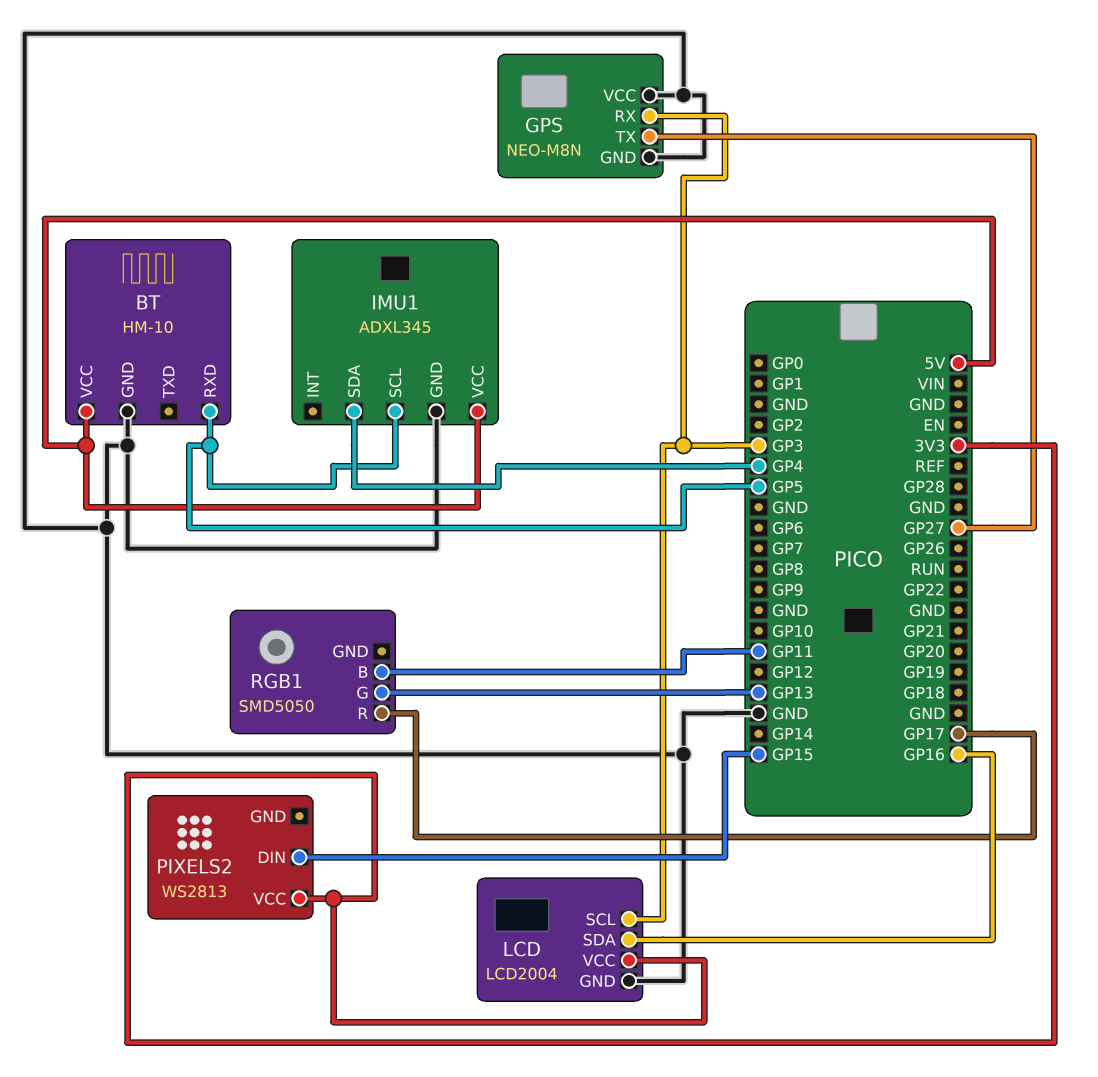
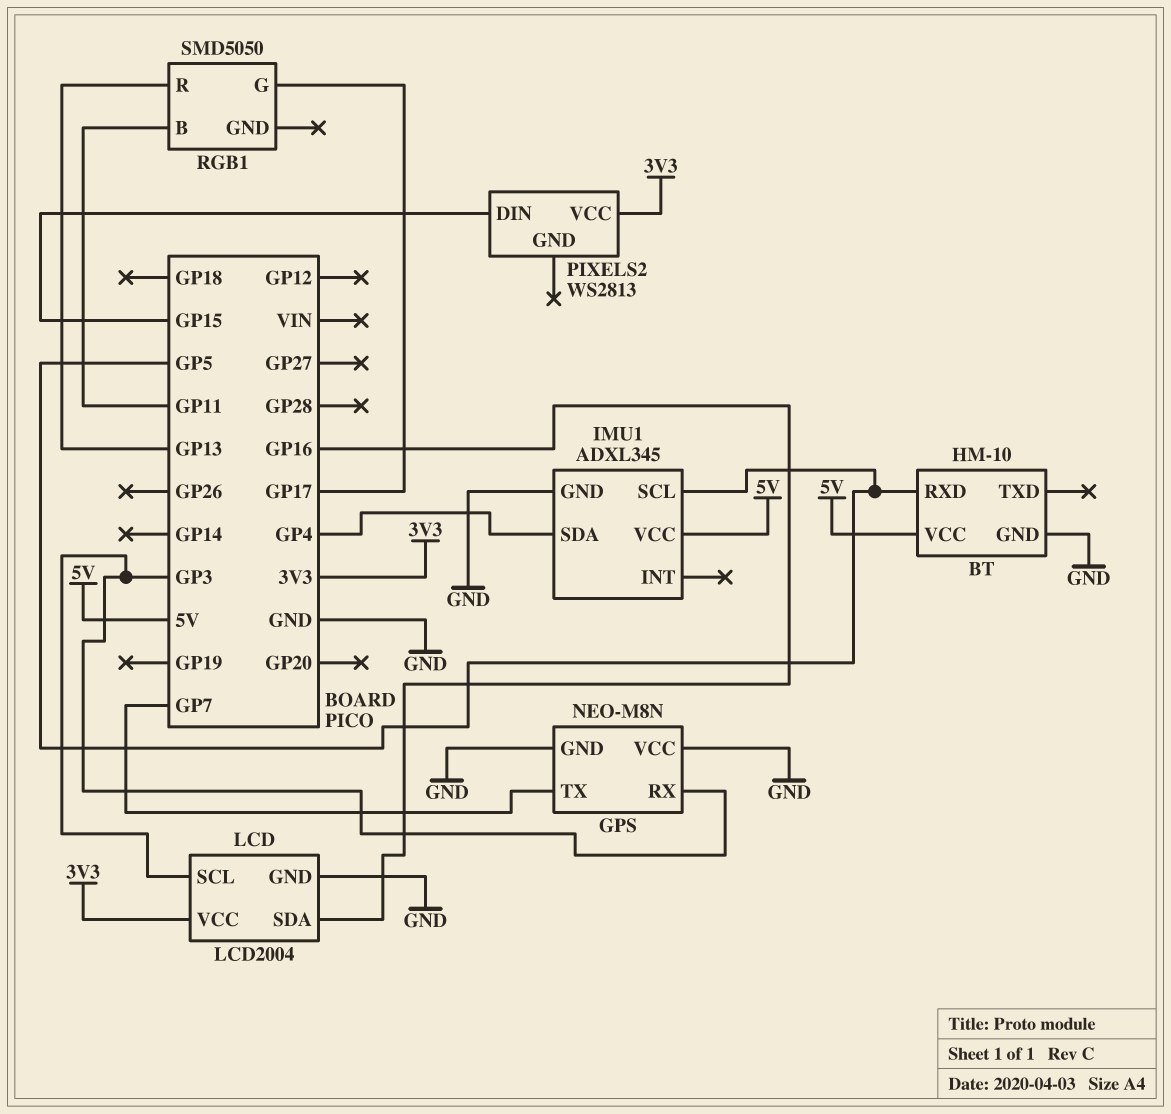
GPS pin TX: GP27 -> GP7
RGB1 pin G: GP13 -> GP17
RGB1 pin R: GP17 -> GP13

